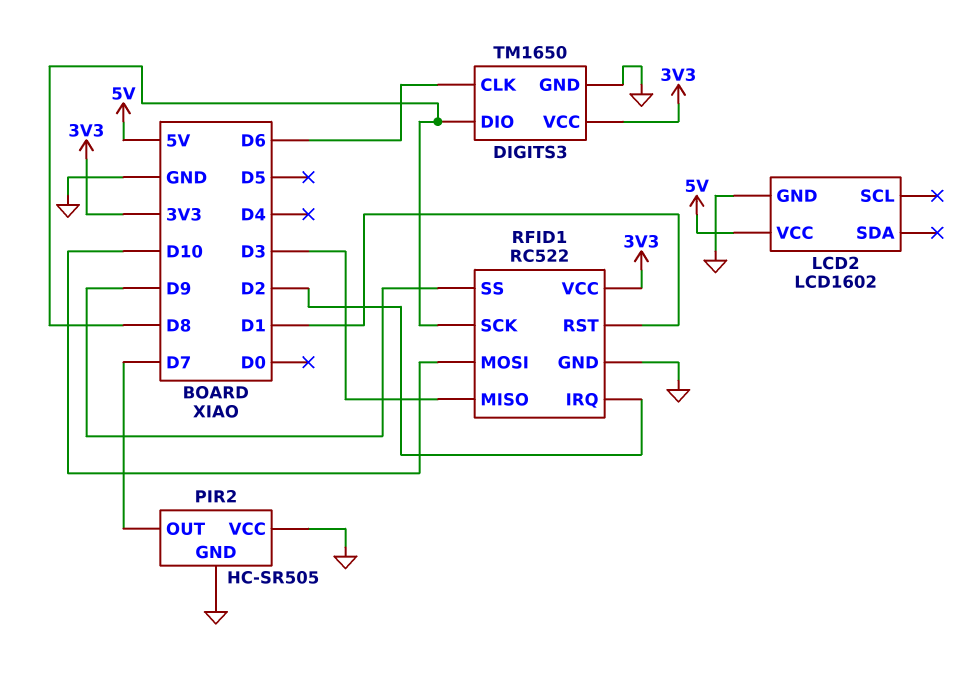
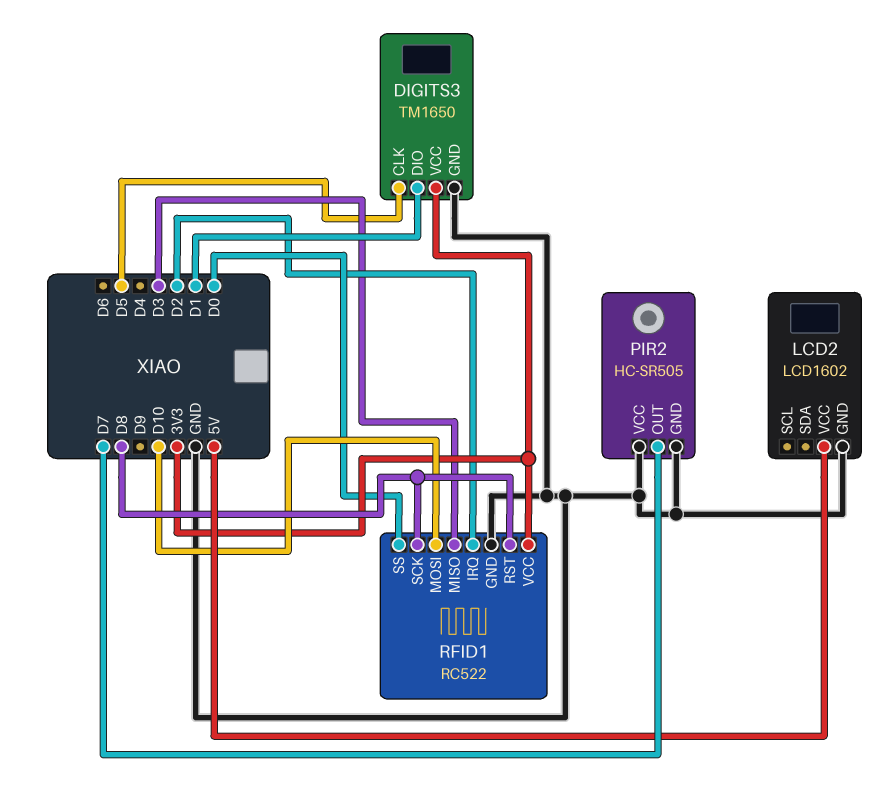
DIGITS3 pin CLK: D6 -> D5
DIGITS3 pin DIO: D8 -> D1
RFID1 pin RST: D1 -> D8
RFID1 pin SS: D9 -> D0

